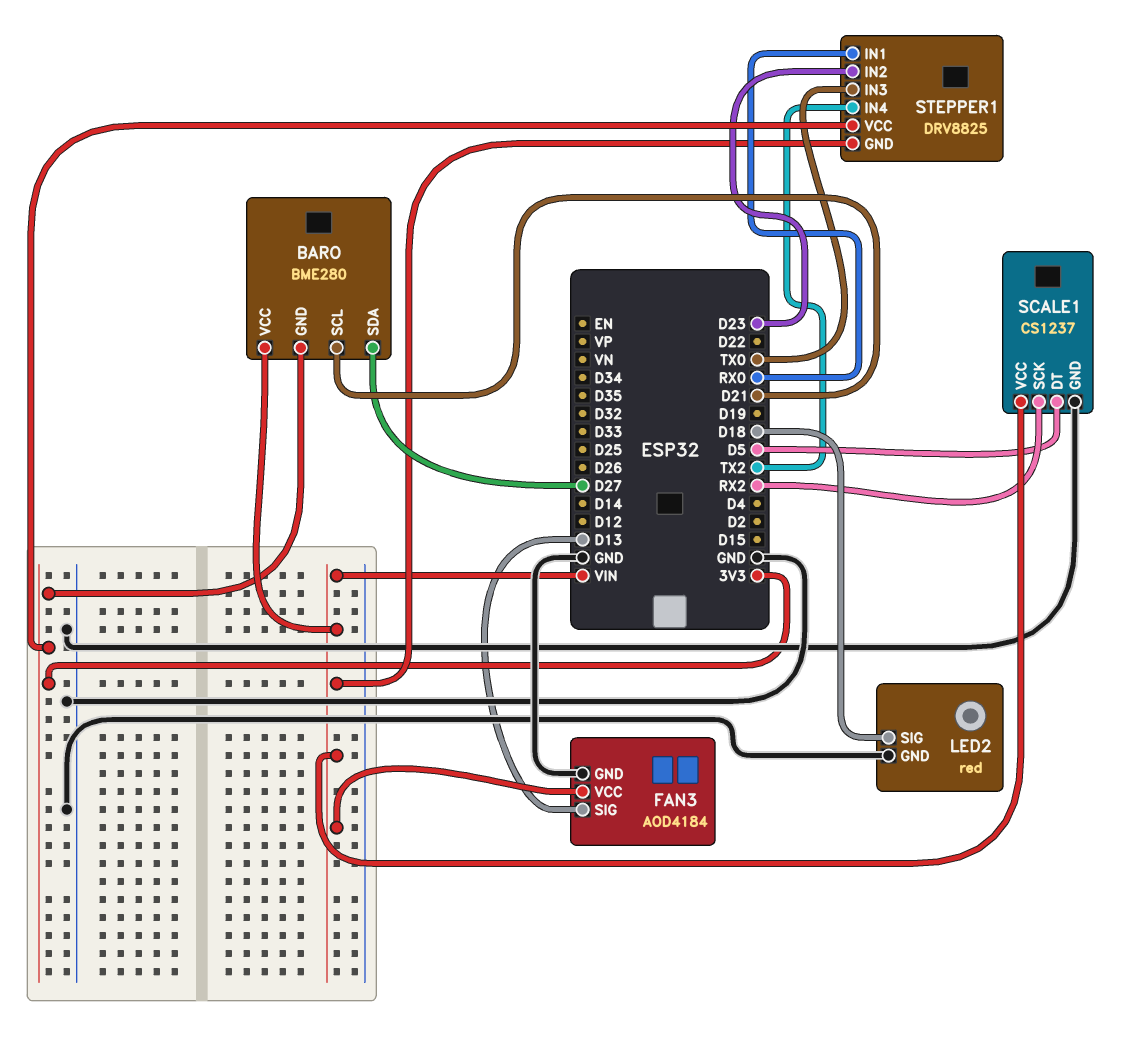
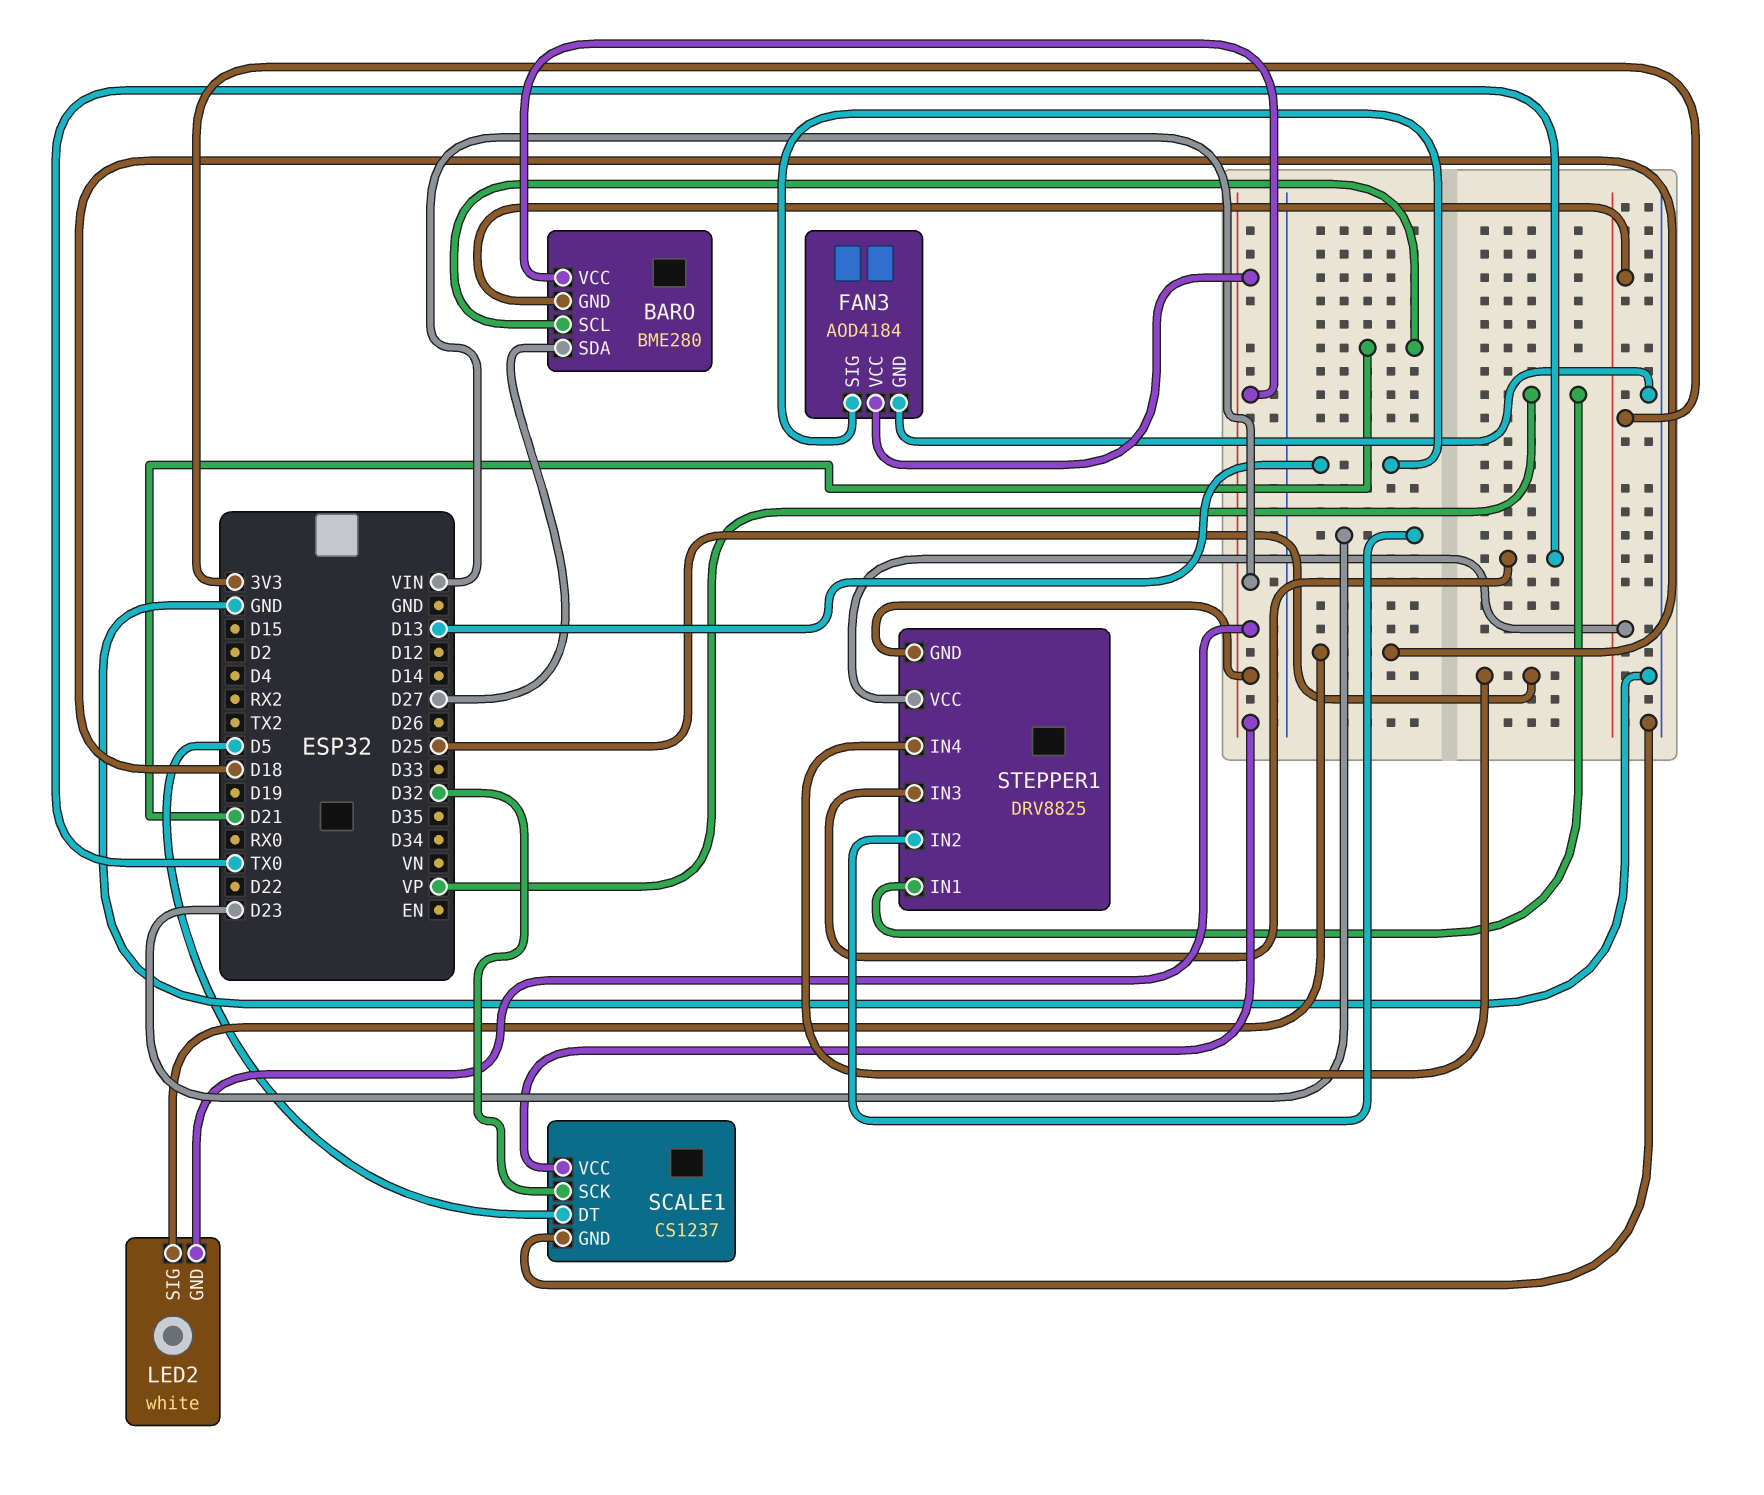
LED2: red -> white
LED2 pin GND: GND -> VIN
SCALE1 pin SCK: RX2 -> D32
STEPPER1 pin IN1: RX0 -> VP
STEPPER1 pin IN4: TX2 -> D25

